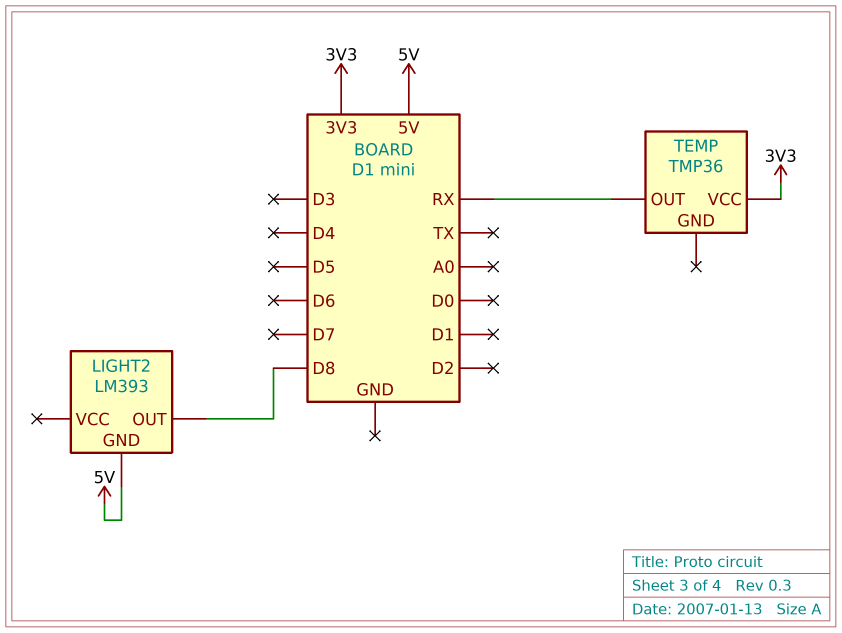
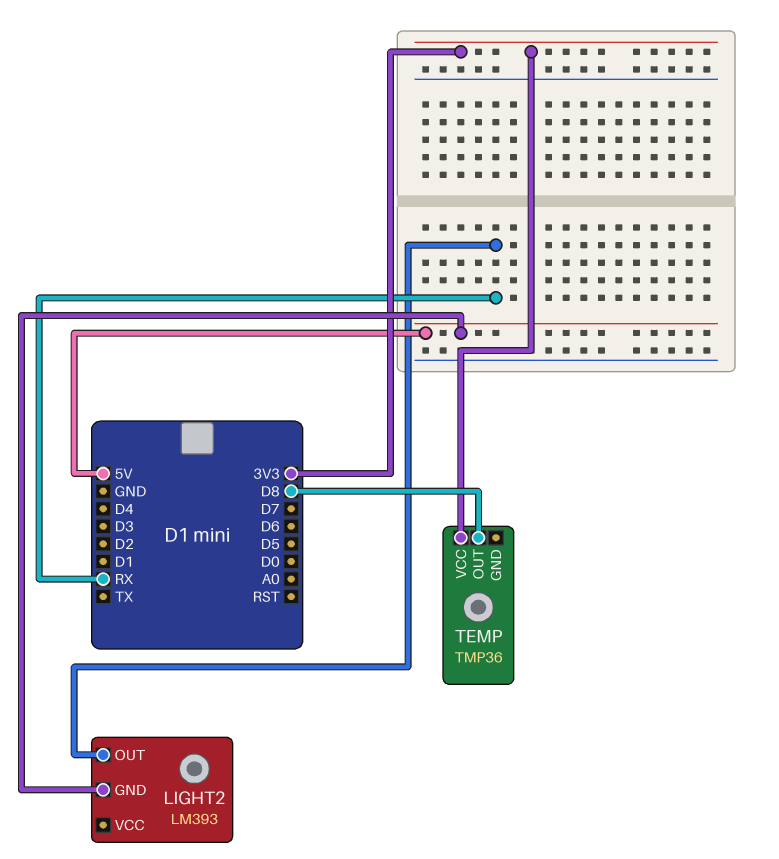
LIGHT2 pin OUT: D8 -> RX
TEMP pin OUT: RX -> D8

